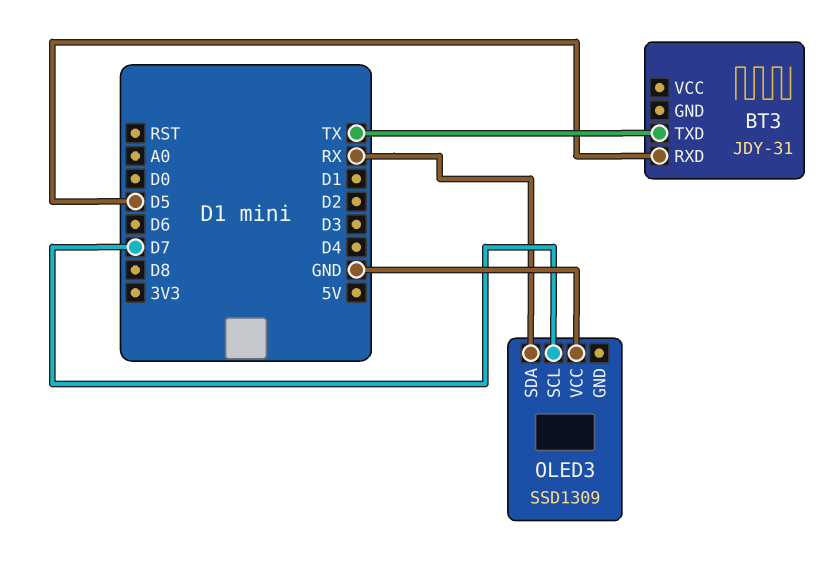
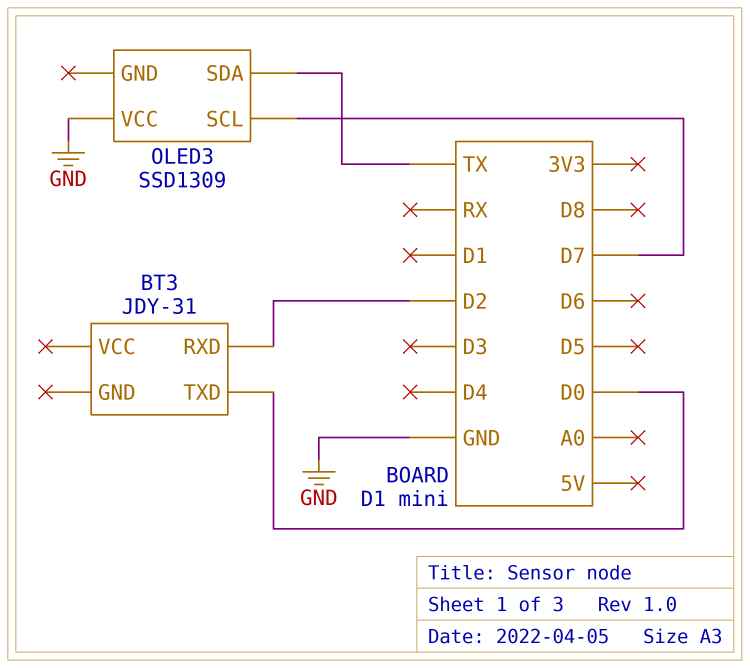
BT3 pin RXD: D5 -> D2
BT3 pin TXD: TX -> D0
OLED3 pin SDA: RX -> TX

